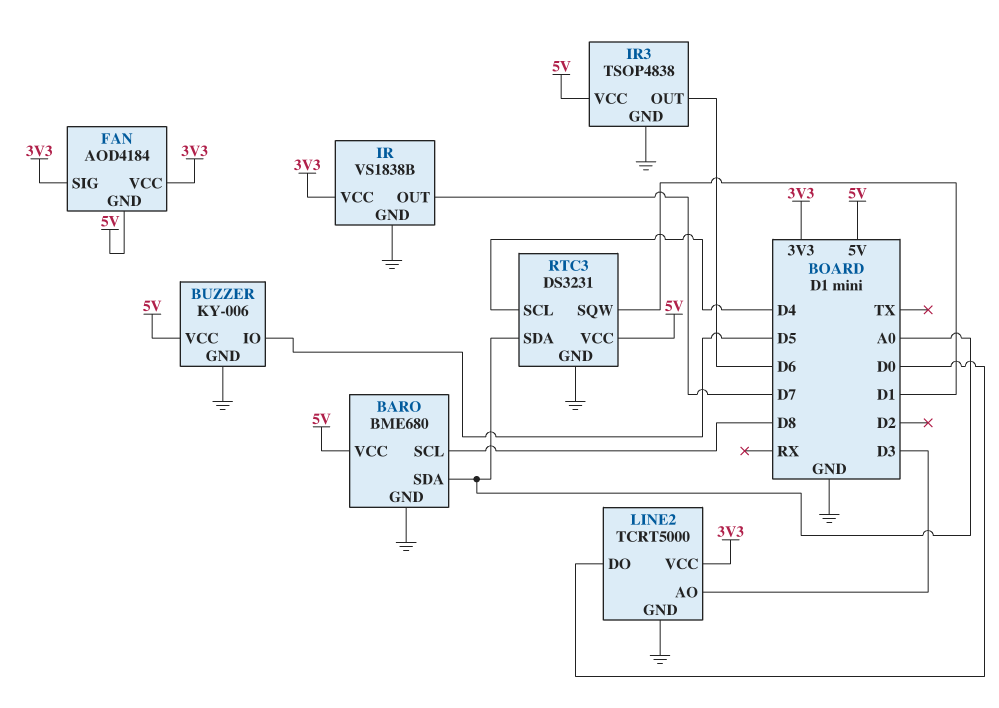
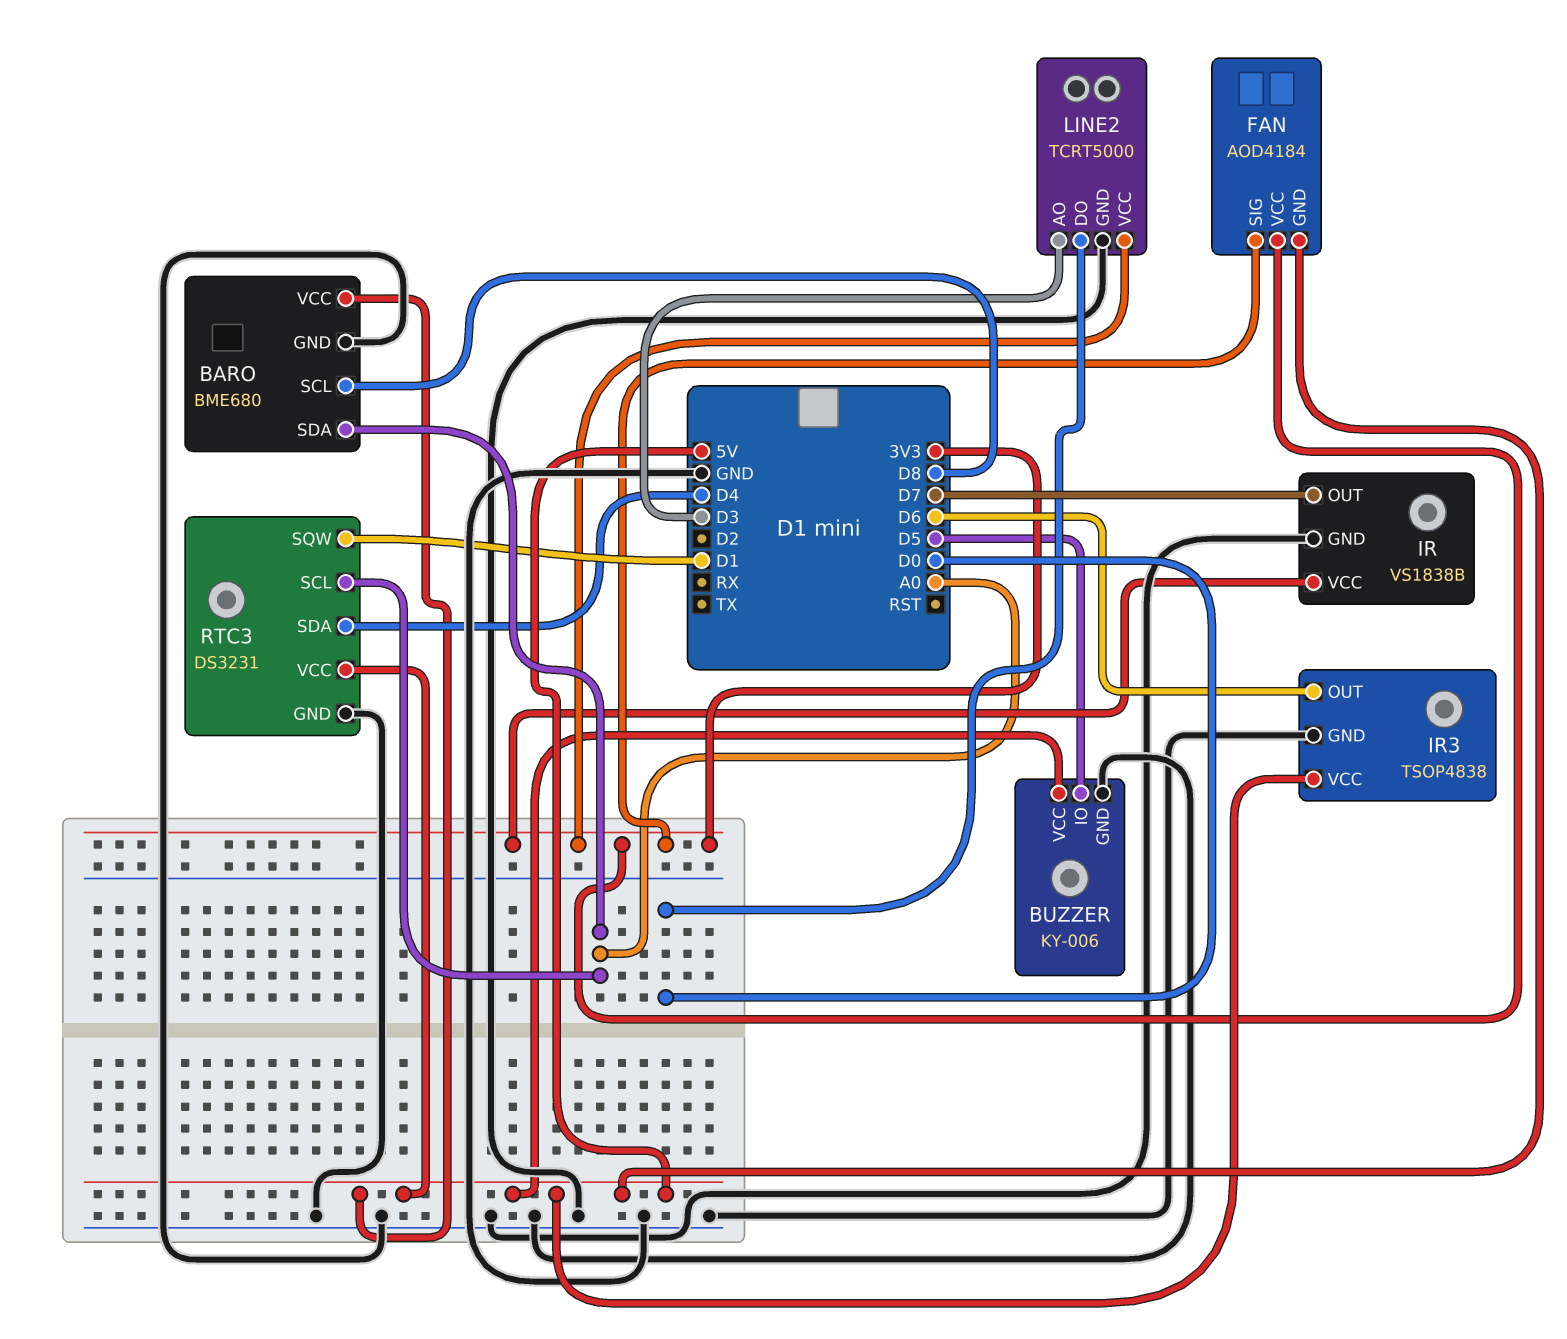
RTC3 pin SCL: D4 -> A0
RTC3 pin SDA: A0 -> D4

